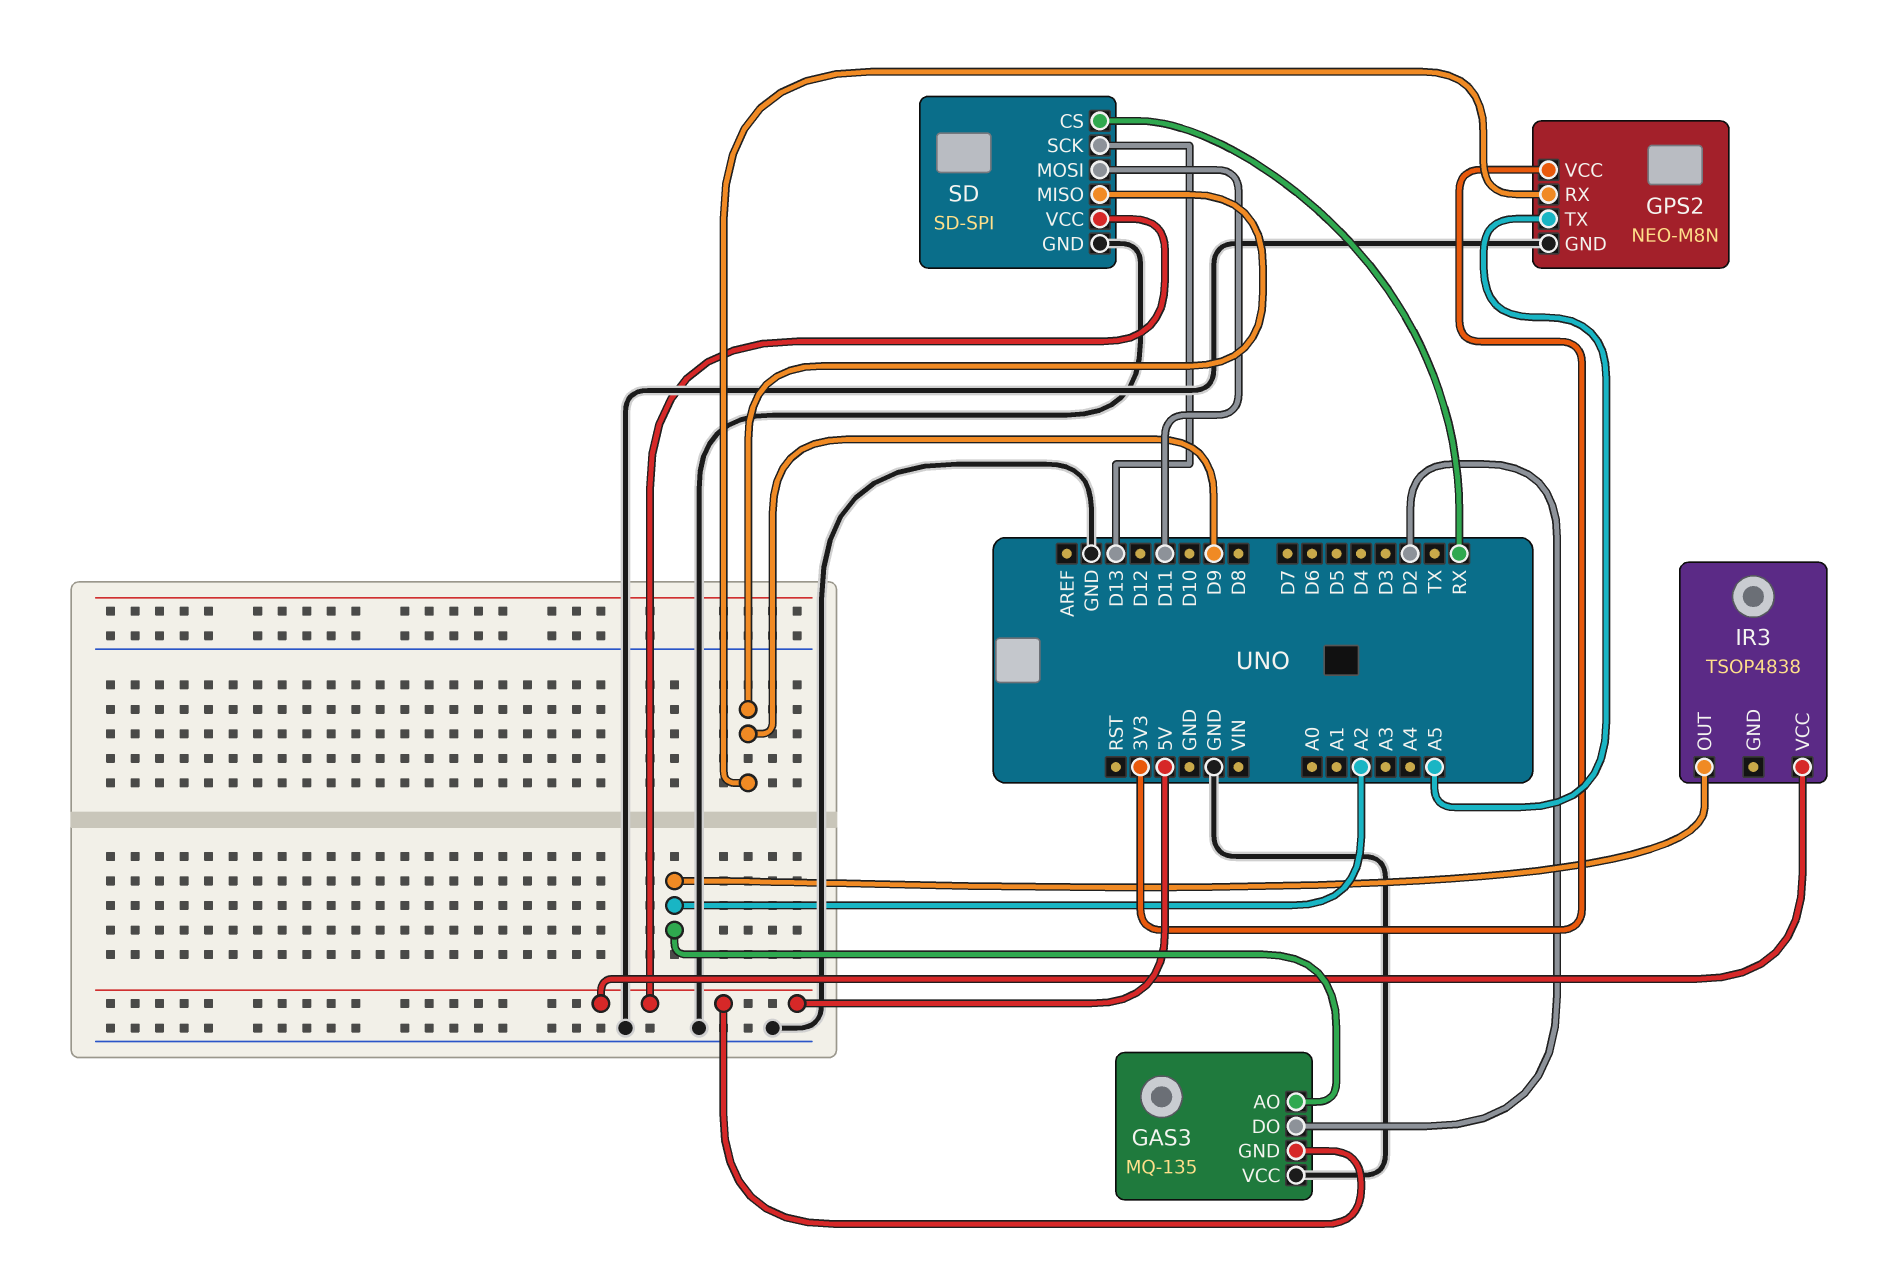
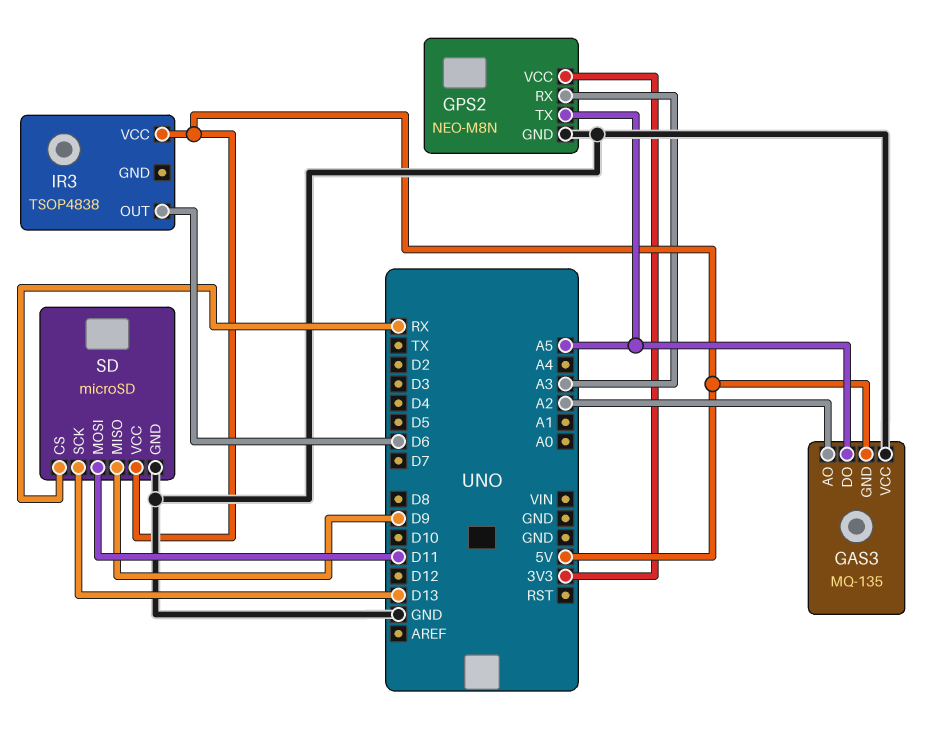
GAS3 pin DO: D2 -> A5
GPS2 pin RX: D9 -> A3
IR3 pin OUT: A2 -> D6
SD: SD-SPI -> microSD

